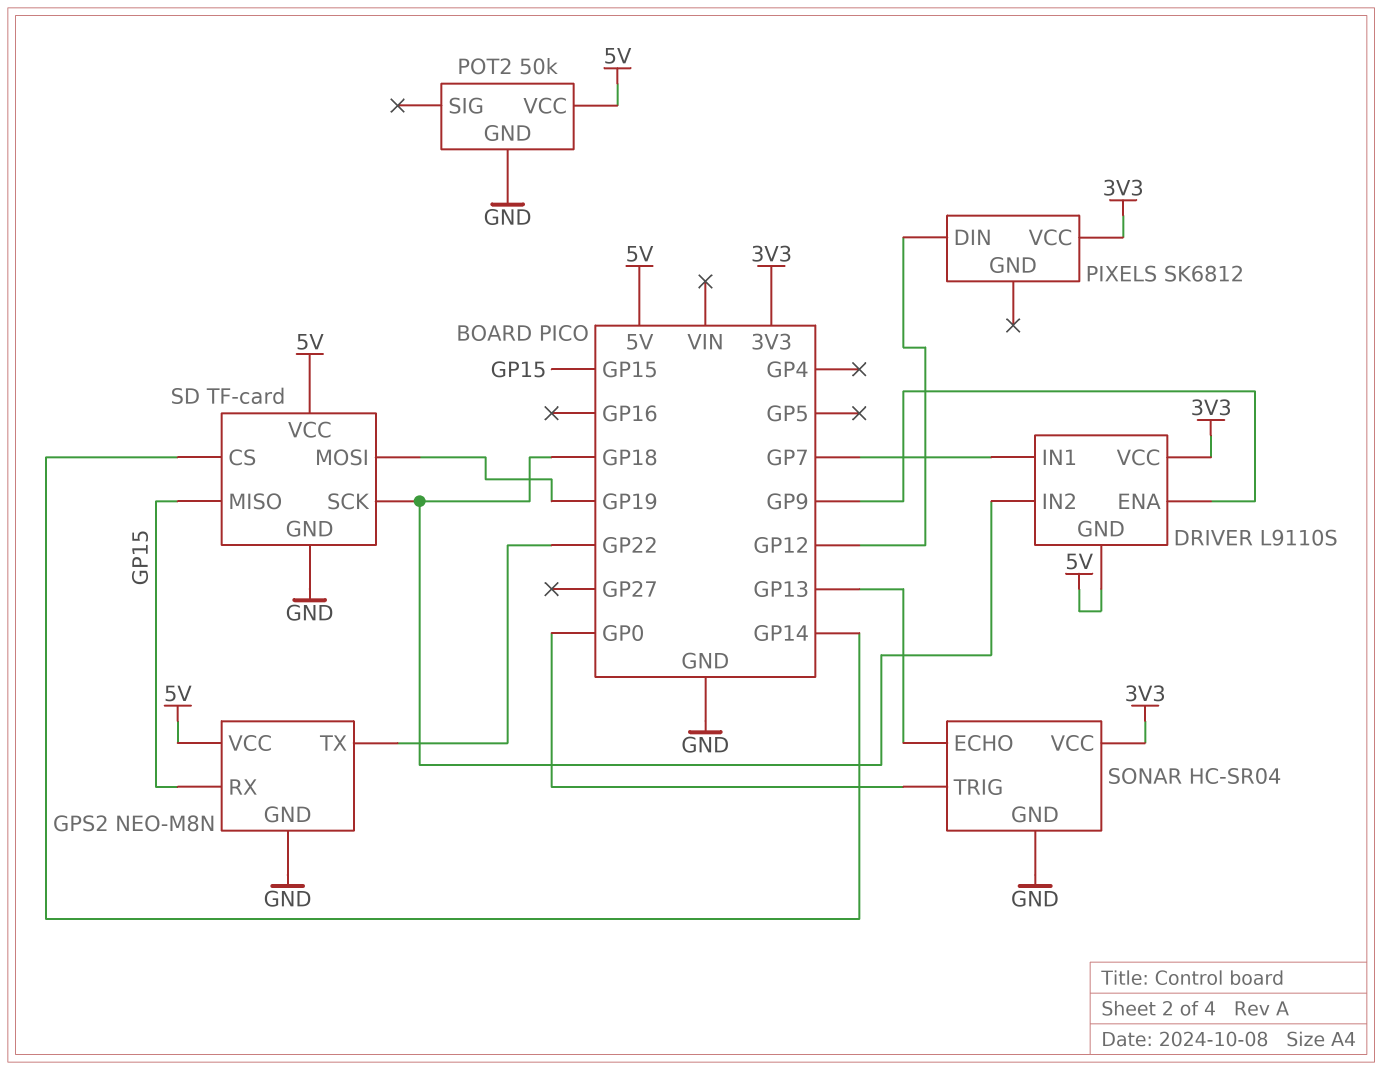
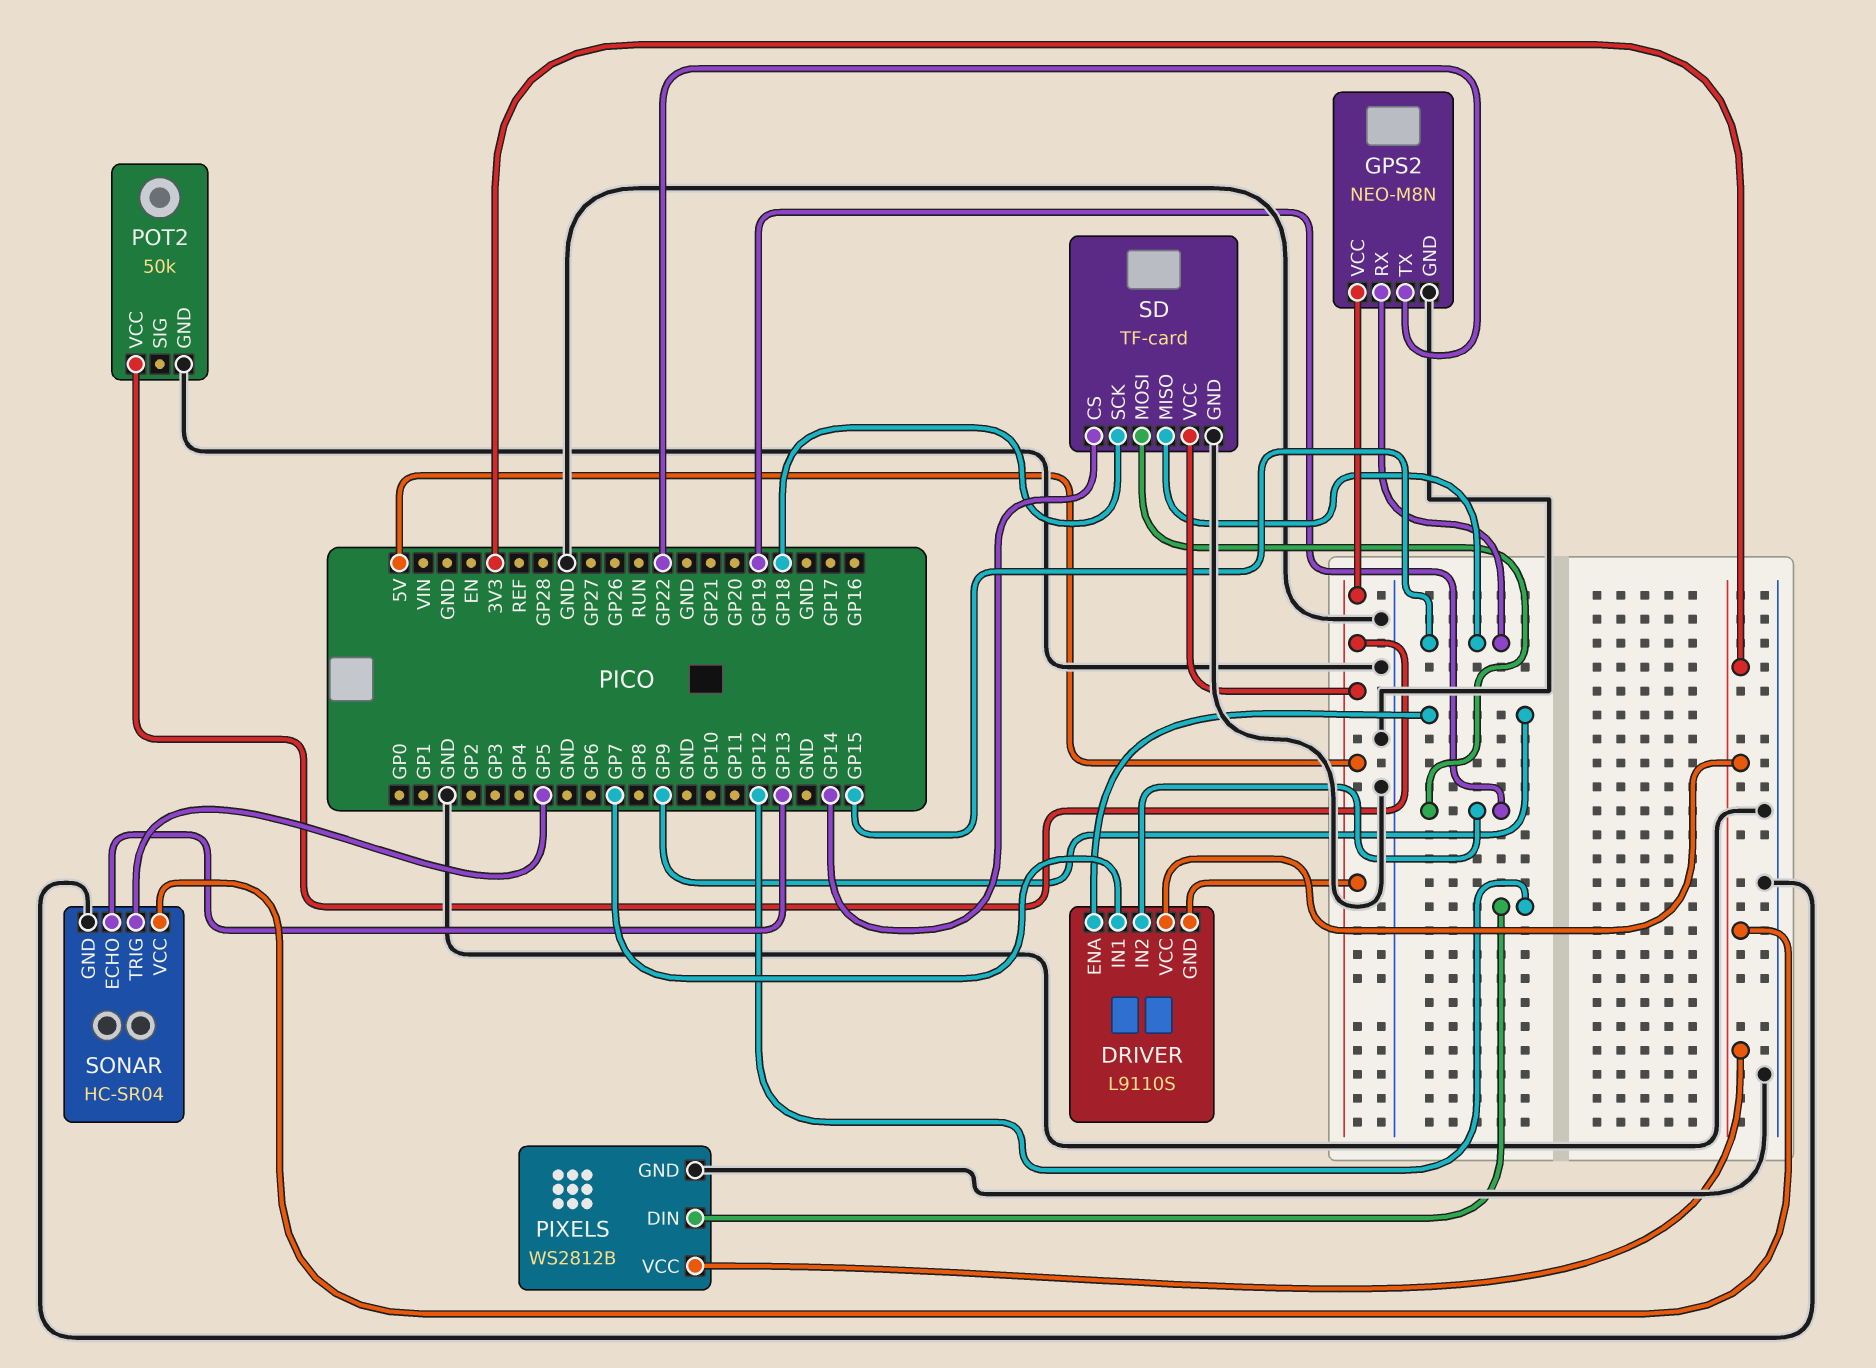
DRIVER pin IN2: GP18 -> GP19
PIXELS: SK6812 -> WS2812B
PIXELS pin GND: none -> GND
SONAR pin TRIG: GP0 -> GP5

